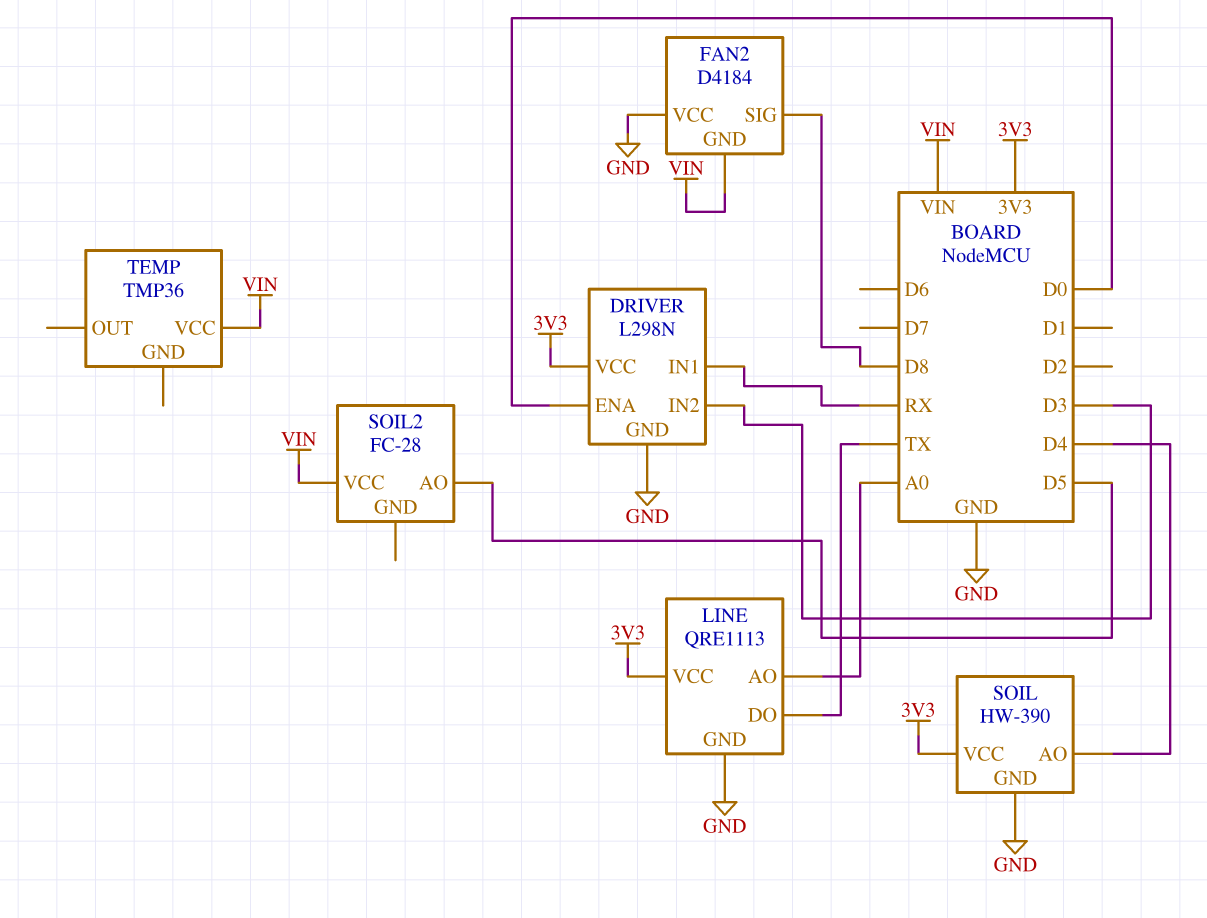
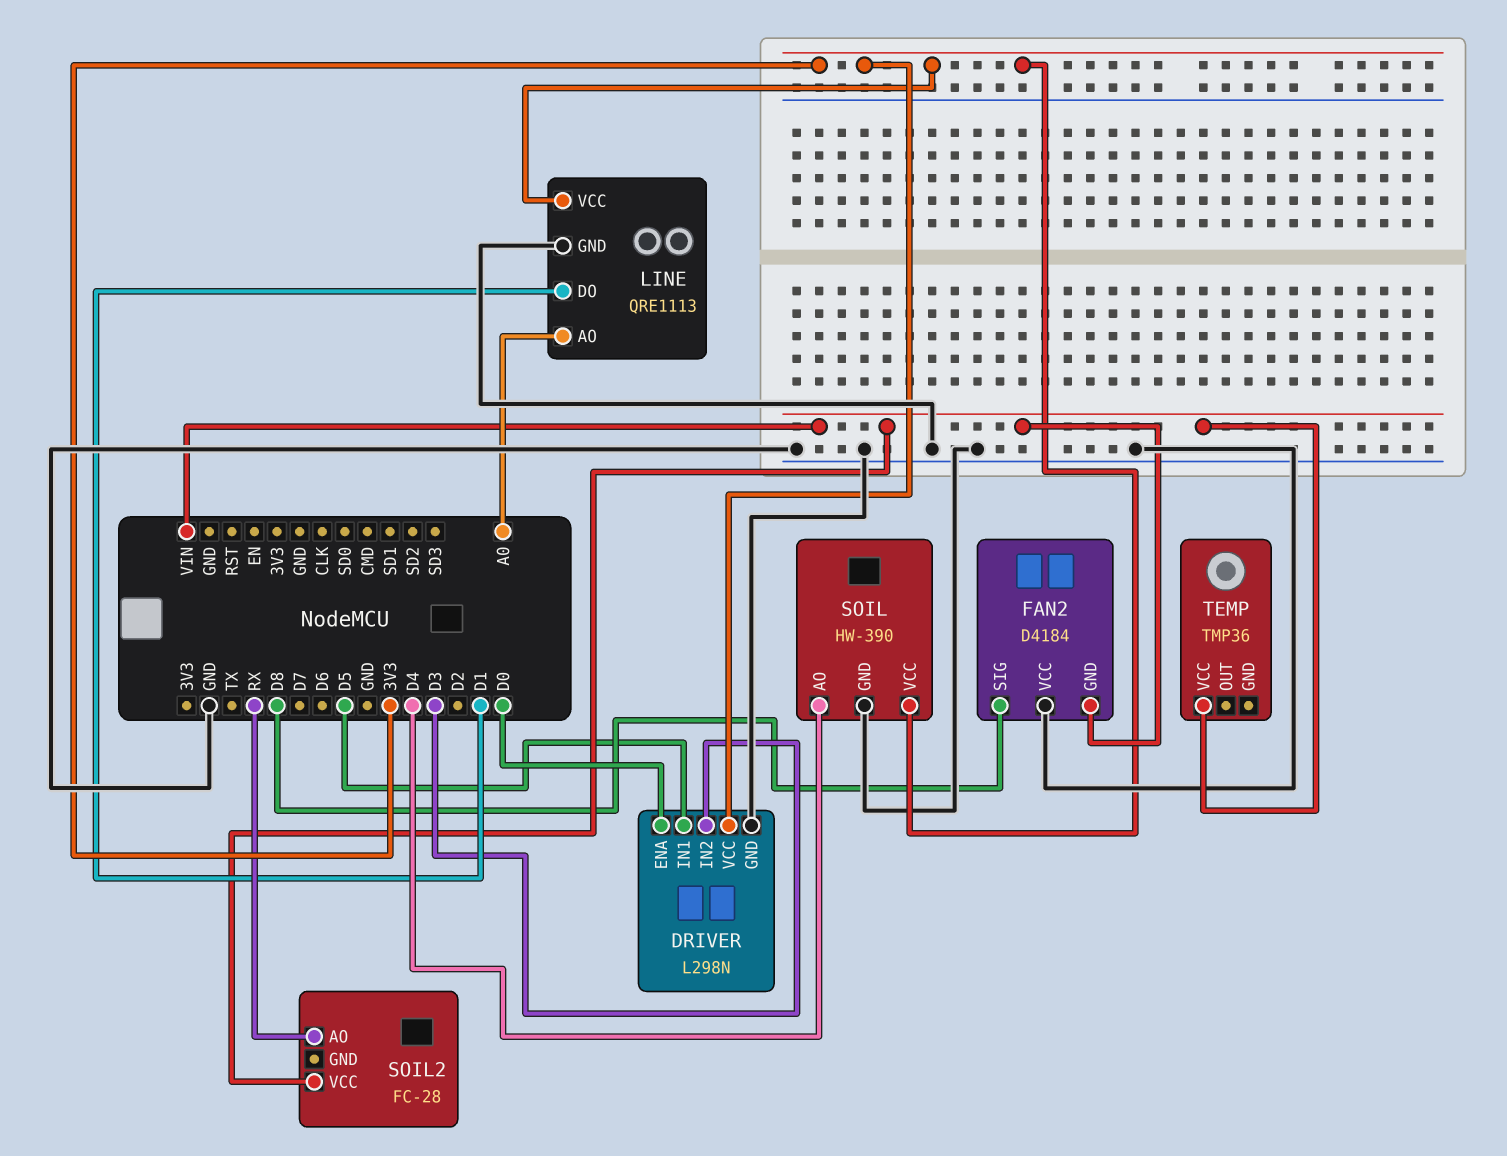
DRIVER pin IN1: RX -> D5
LINE pin DO: TX -> D1
SOIL2 pin AO: D5 -> RX

